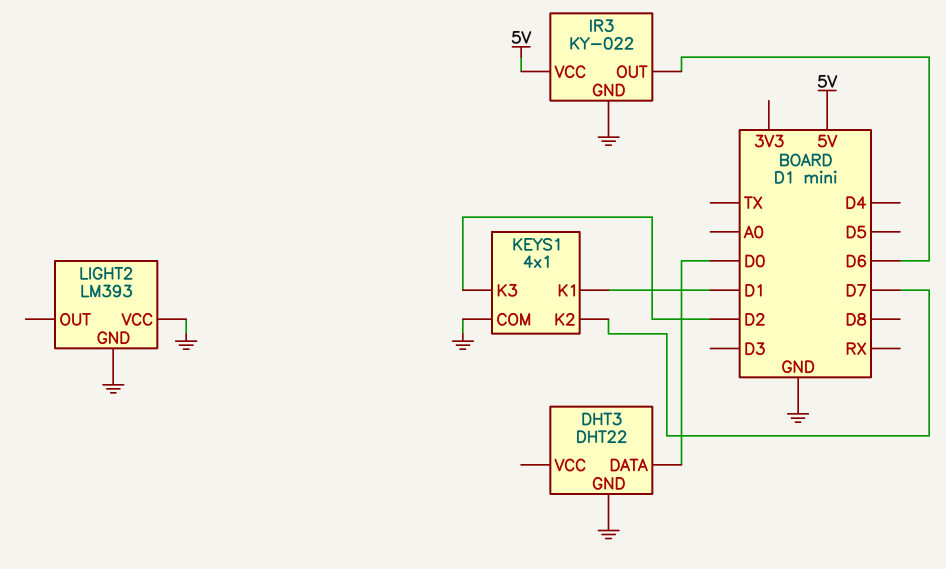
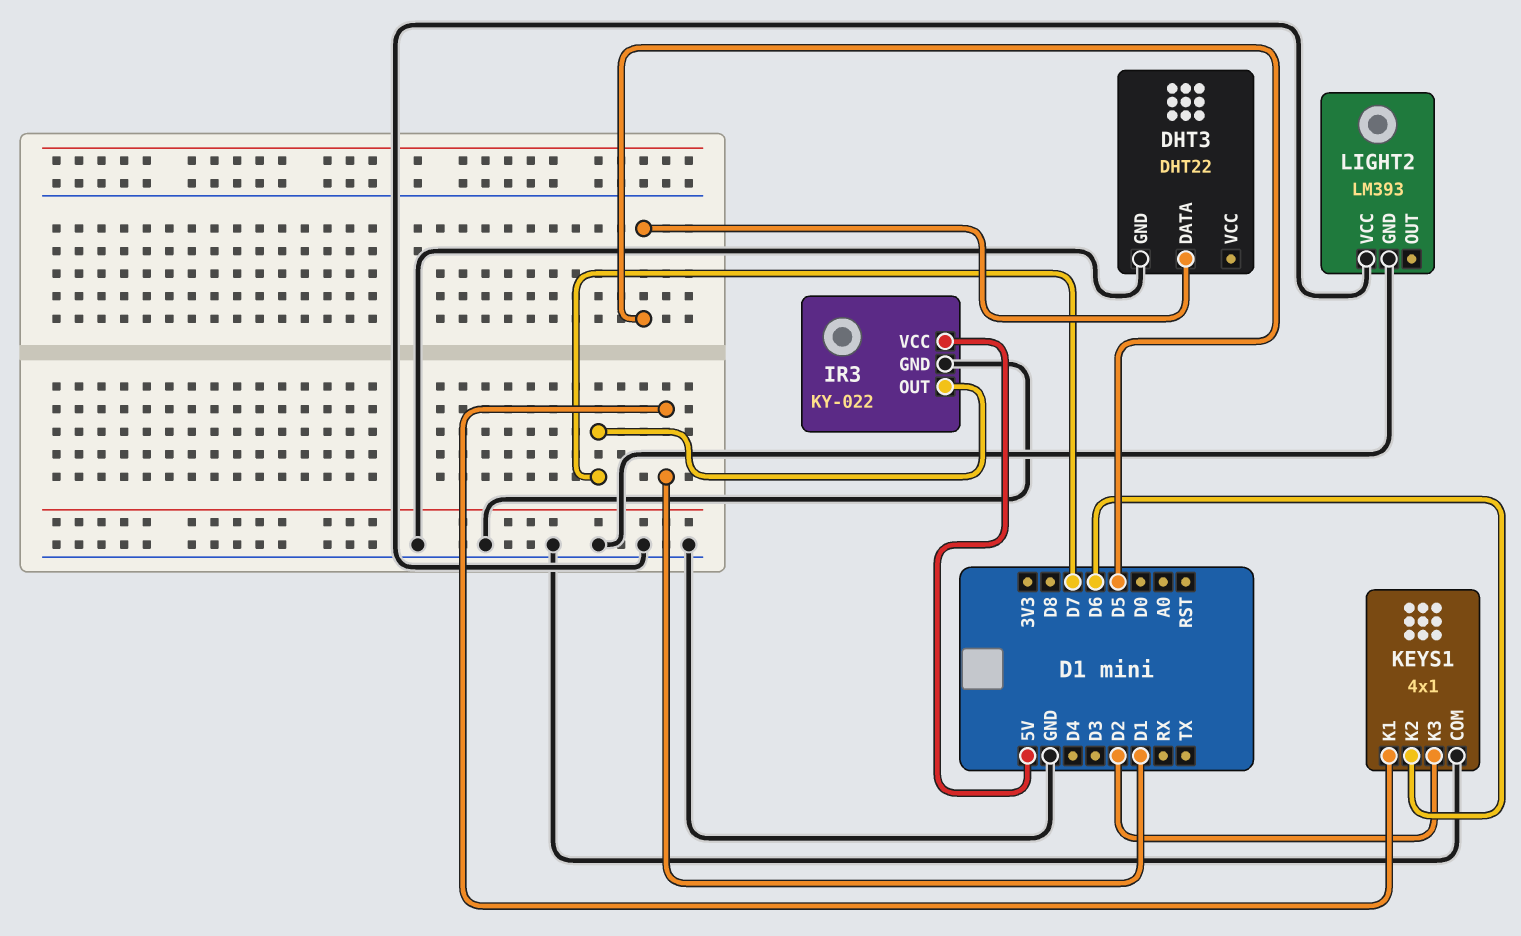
DHT3 pin DATA: D0 -> D5
IR3 pin OUT: D6 -> D7
KEYS1 pin K2: D7 -> D6

